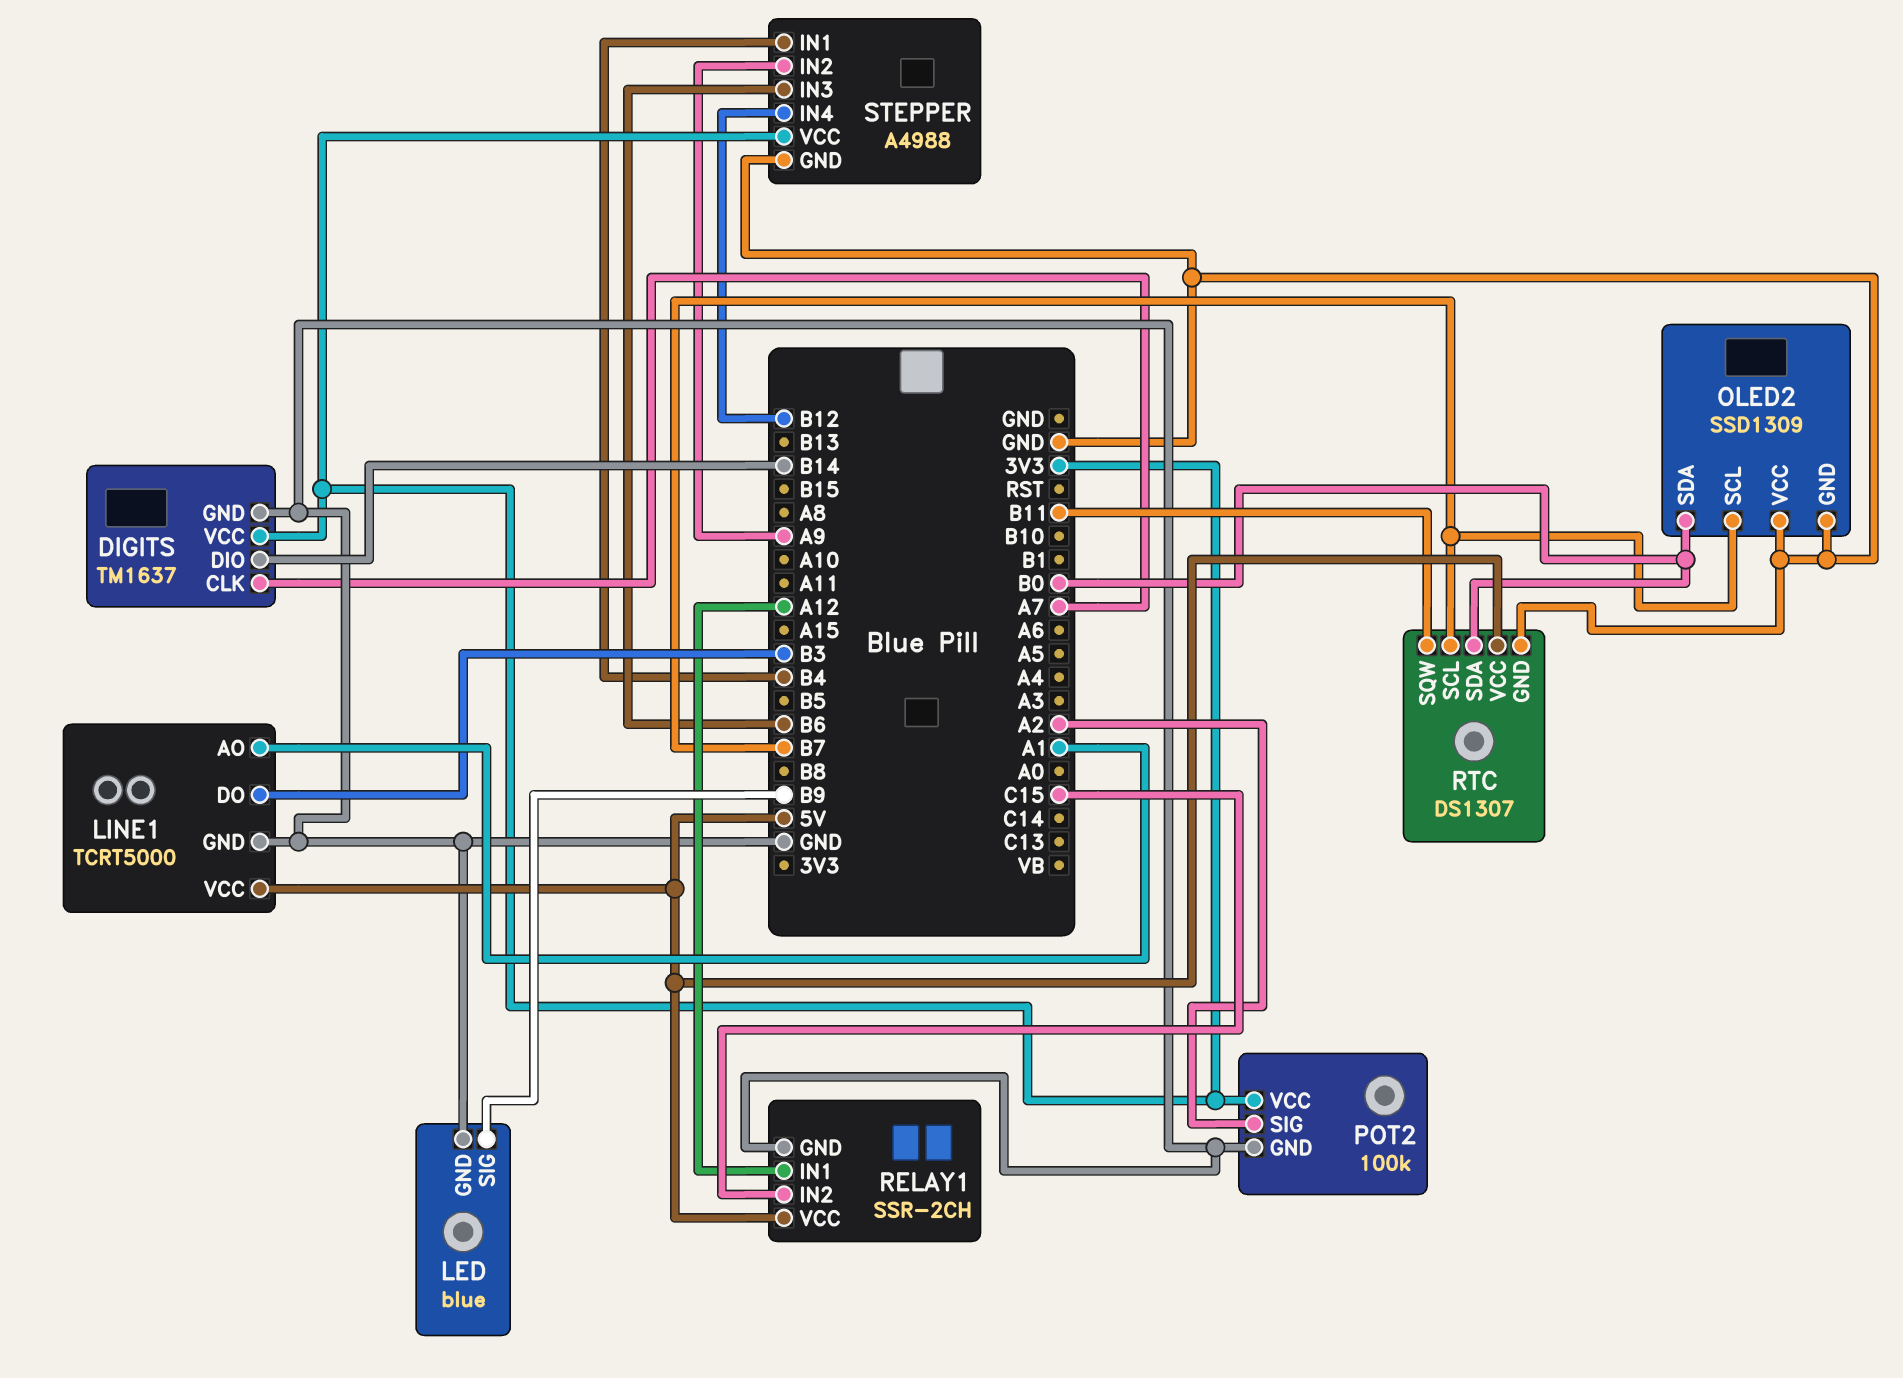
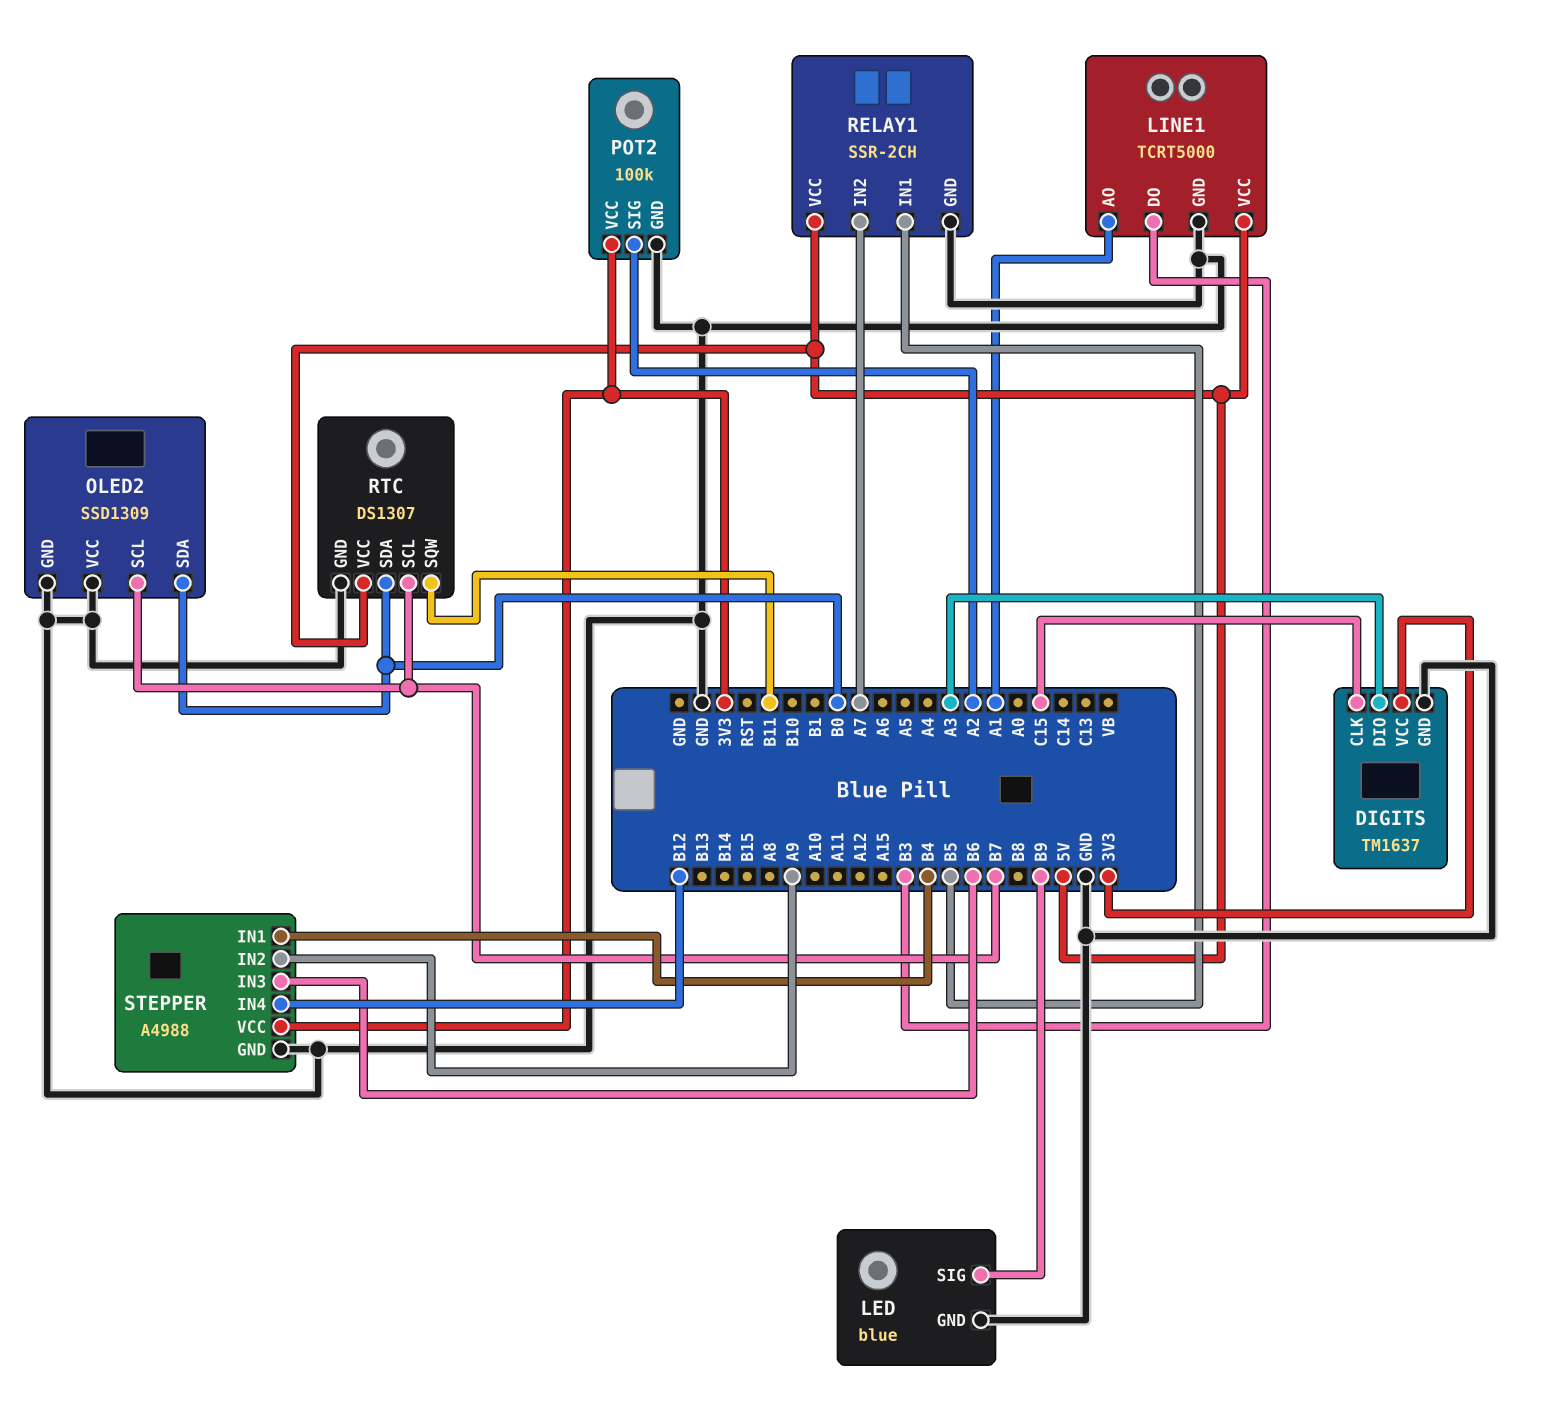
DIGITS pin CLK: A7 -> C15
DIGITS pin DIO: B14 -> A3
RELAY1 pin IN1: A12 -> B5
RELAY1 pin IN2: C15 -> A7

